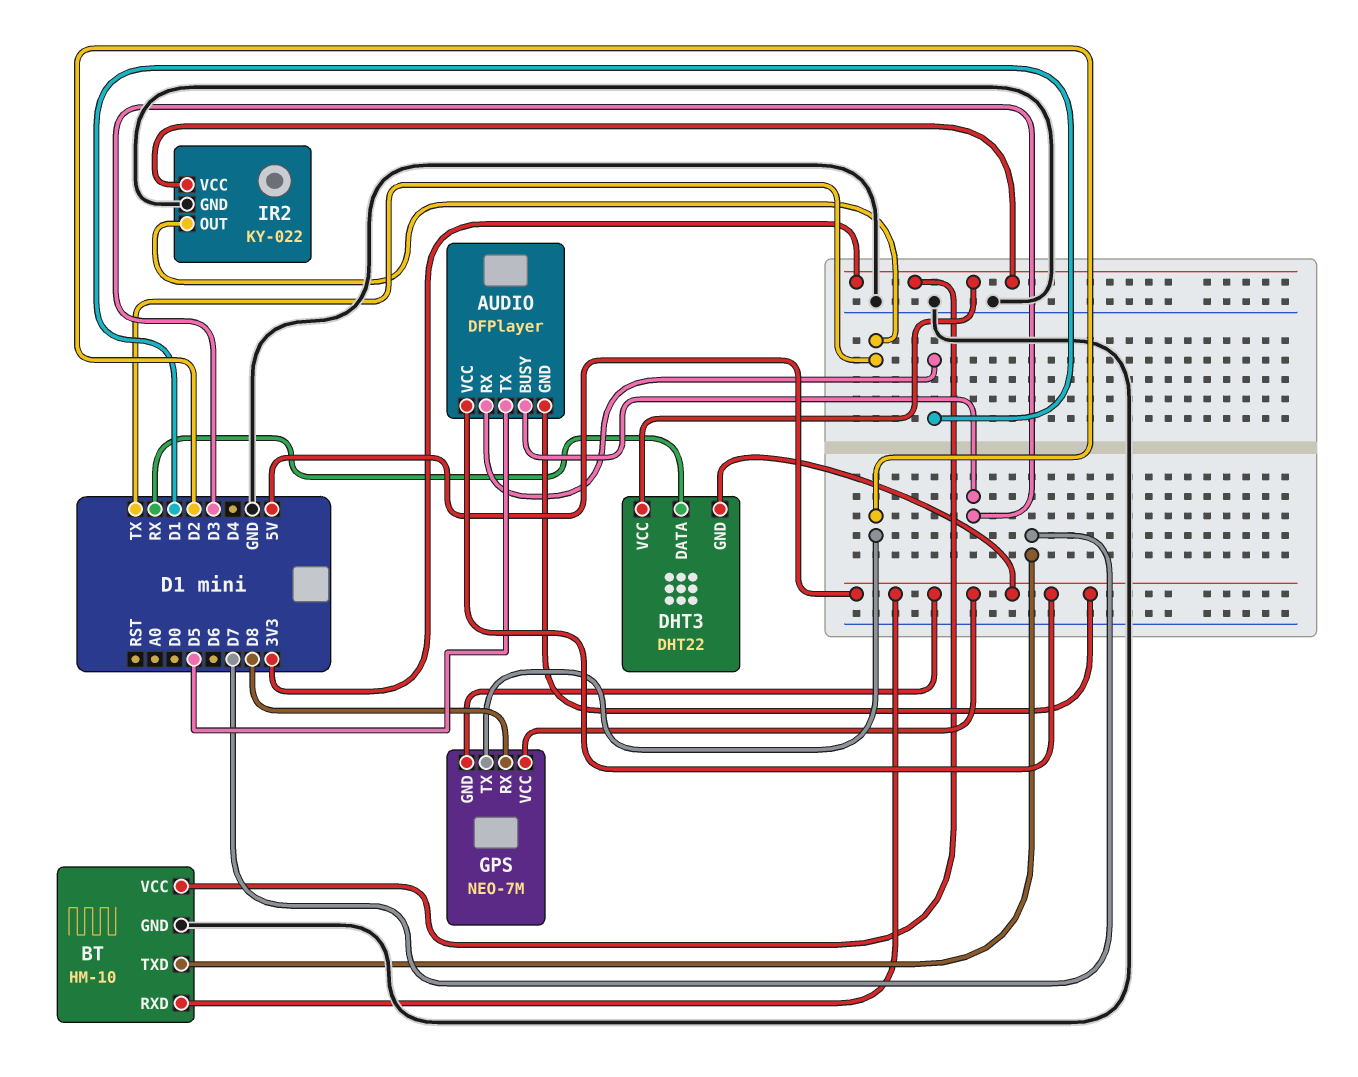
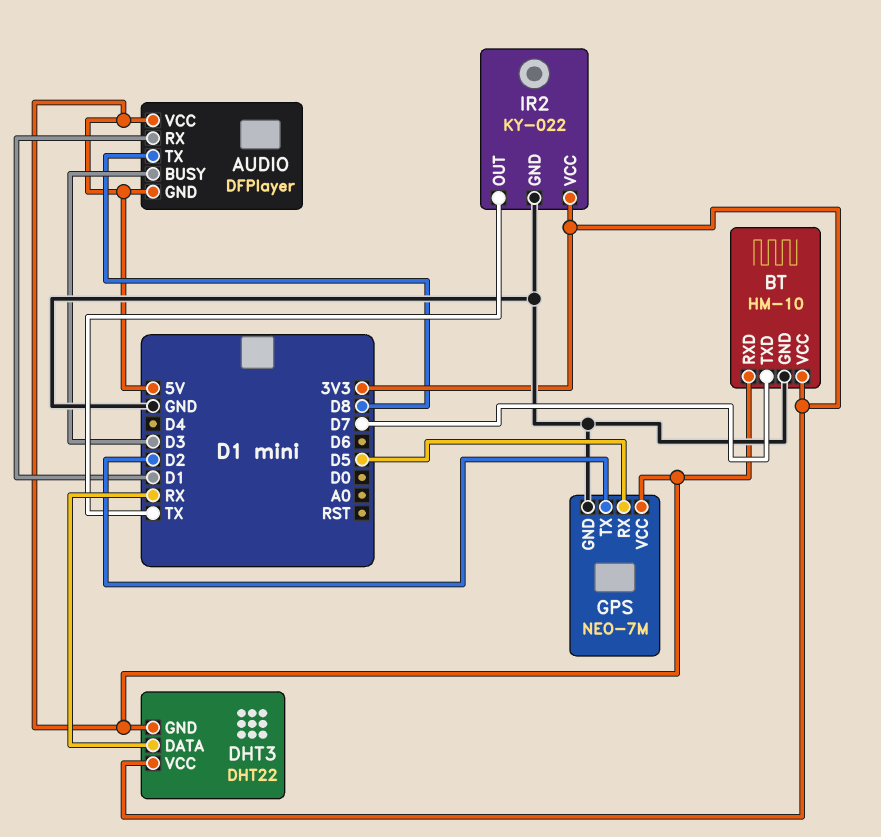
AUDIO pin TX: D5 -> D8
GPS pin GND: 5V -> GND
GPS pin RX: D8 -> D5

